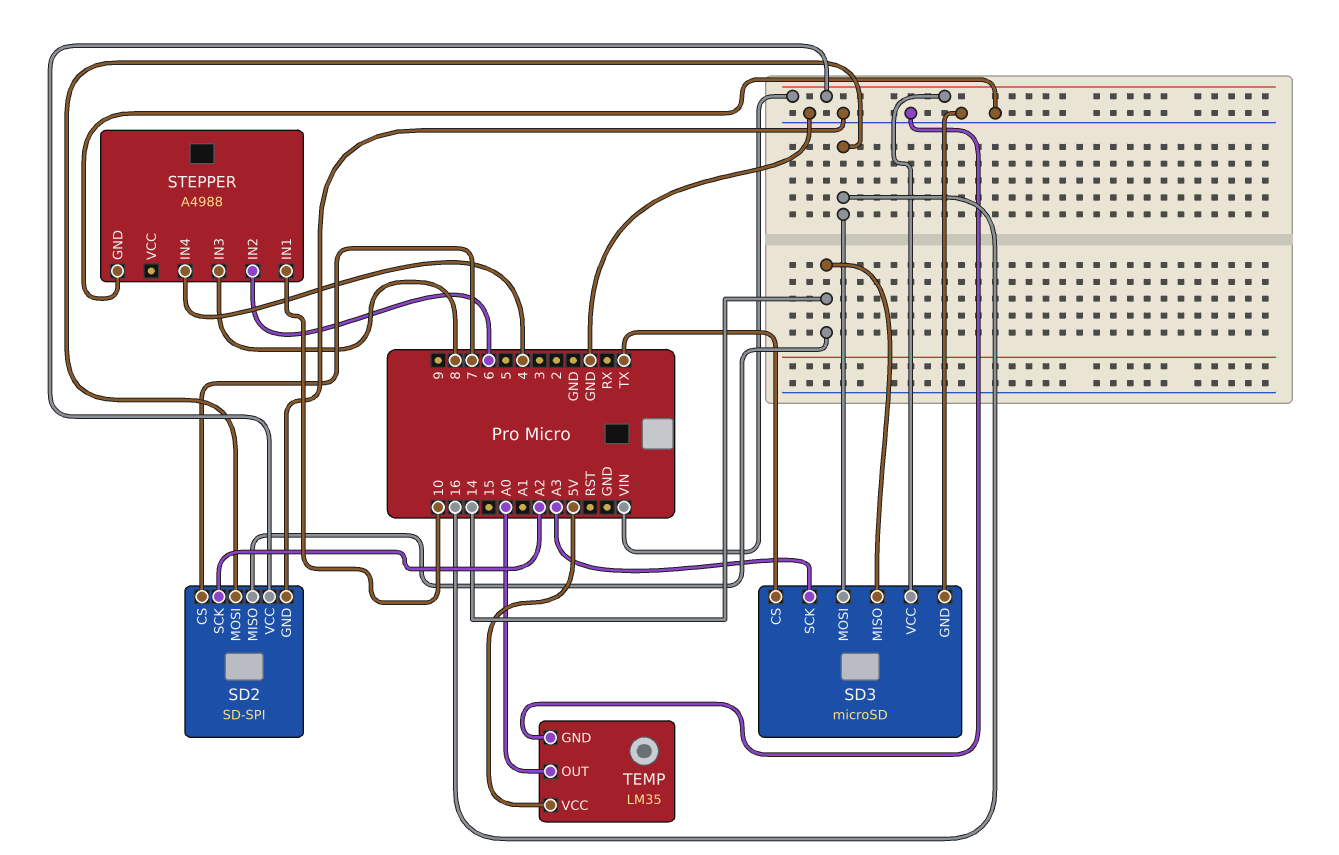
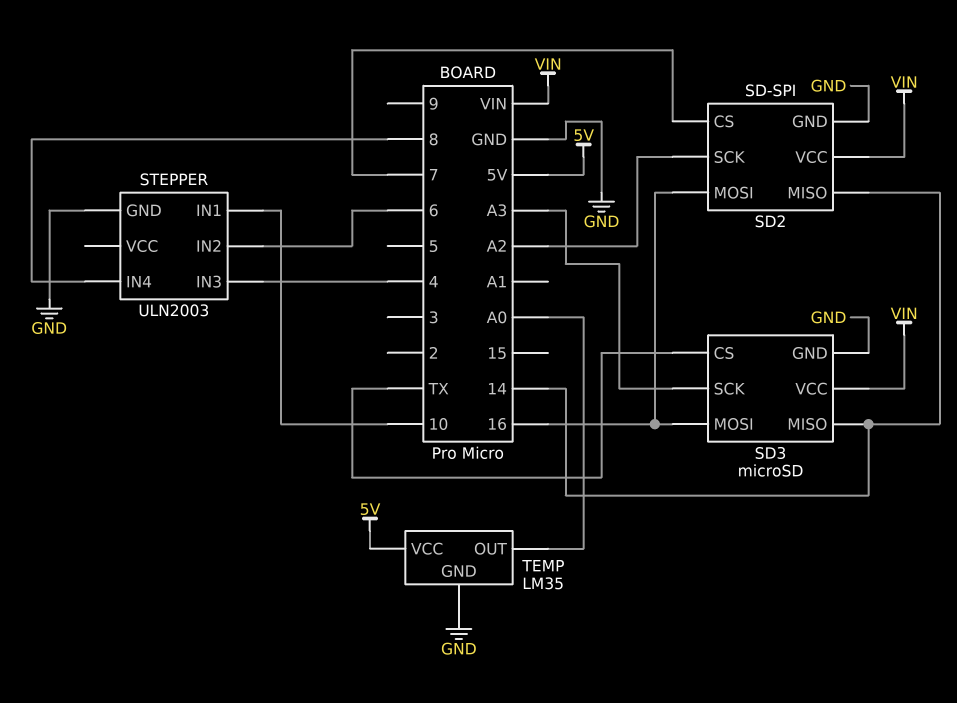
STEPPER: A4988 -> ULN2003
STEPPER pin IN3: 8 -> 4
STEPPER pin IN4: 4 -> 8

